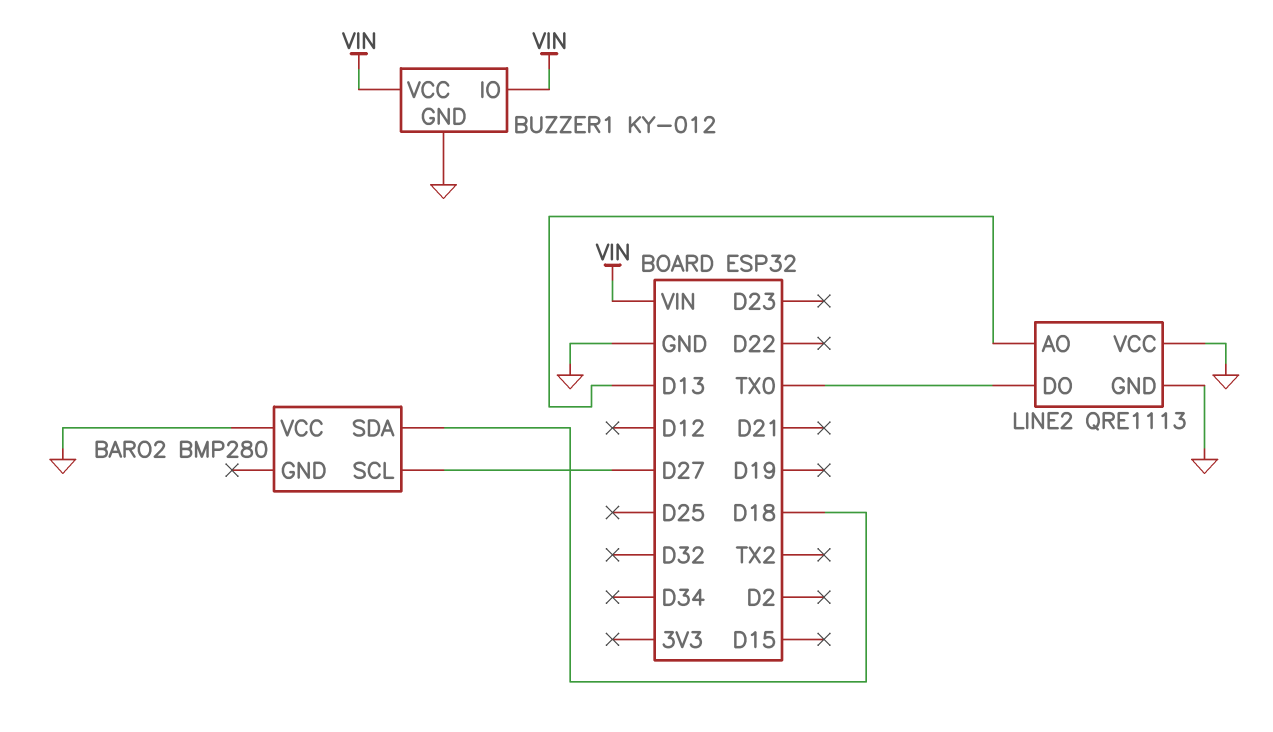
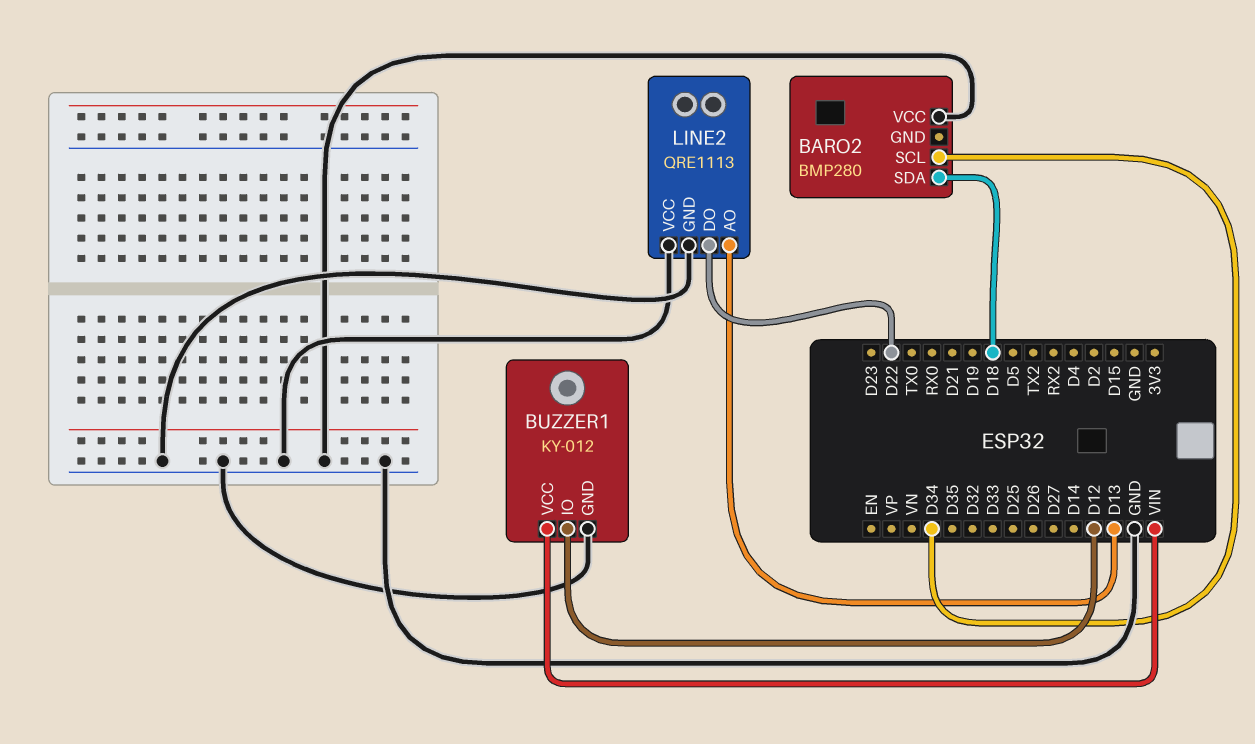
BARO2 pin SCL: D27 -> D34
BUZZER1 pin IO: VIN -> D12
LINE2 pin DO: TX0 -> D22

